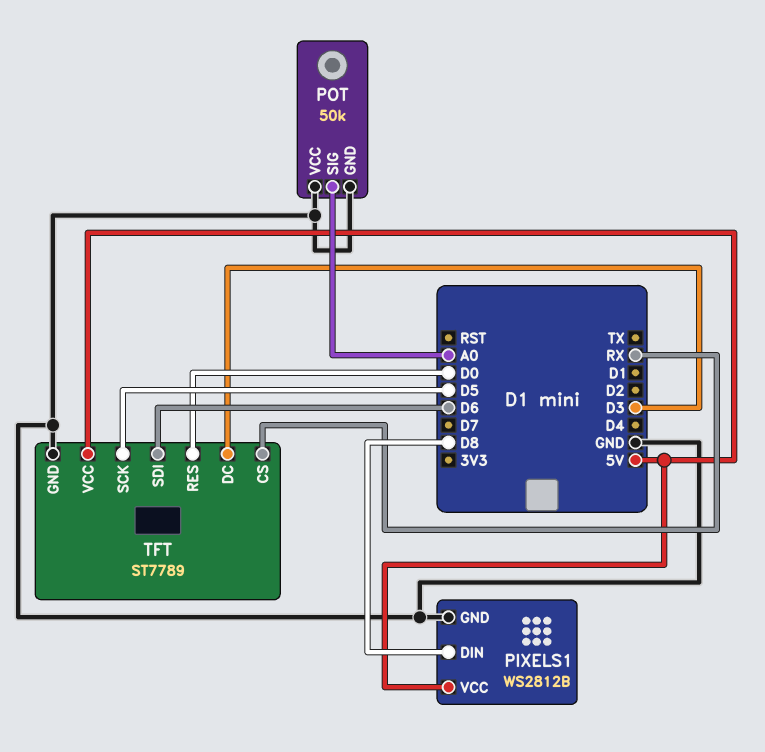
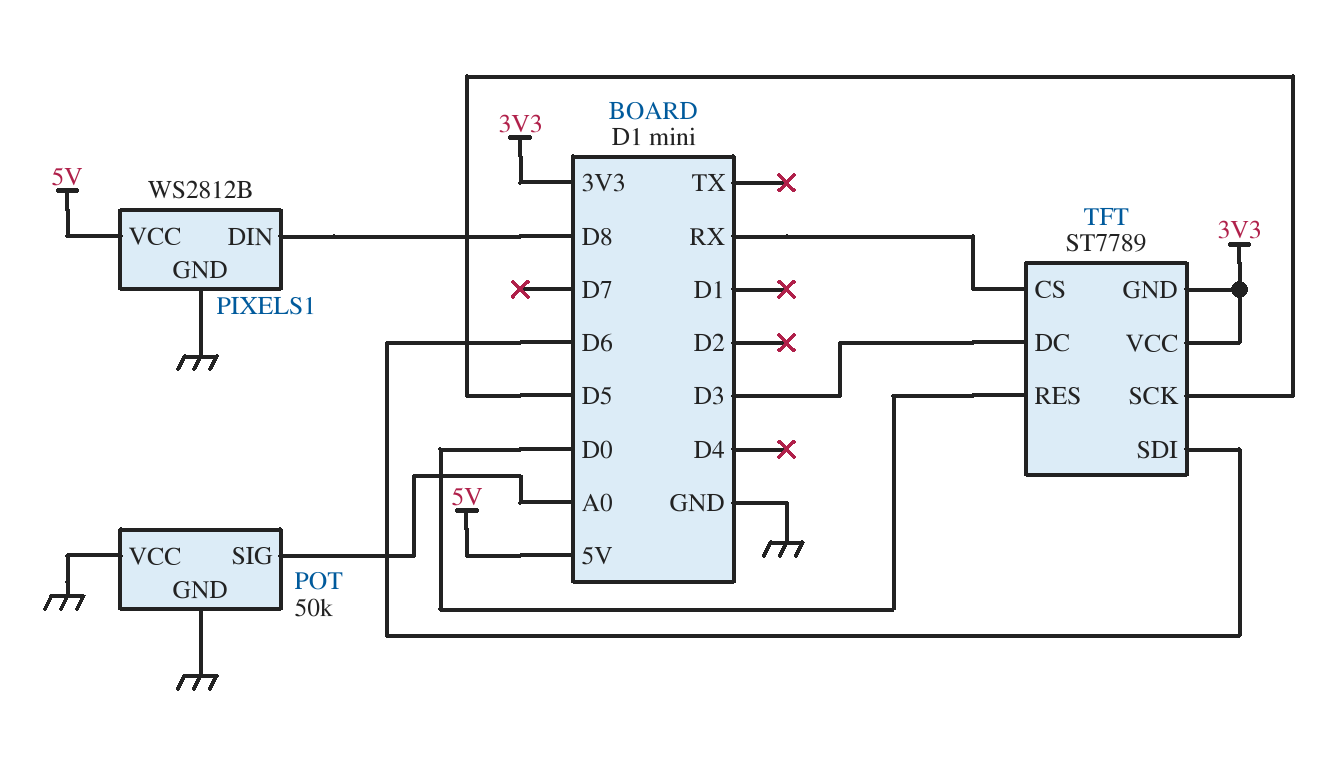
TFT pin GND: GND -> 3V3
TFT pin VCC: 5V -> 3V3

